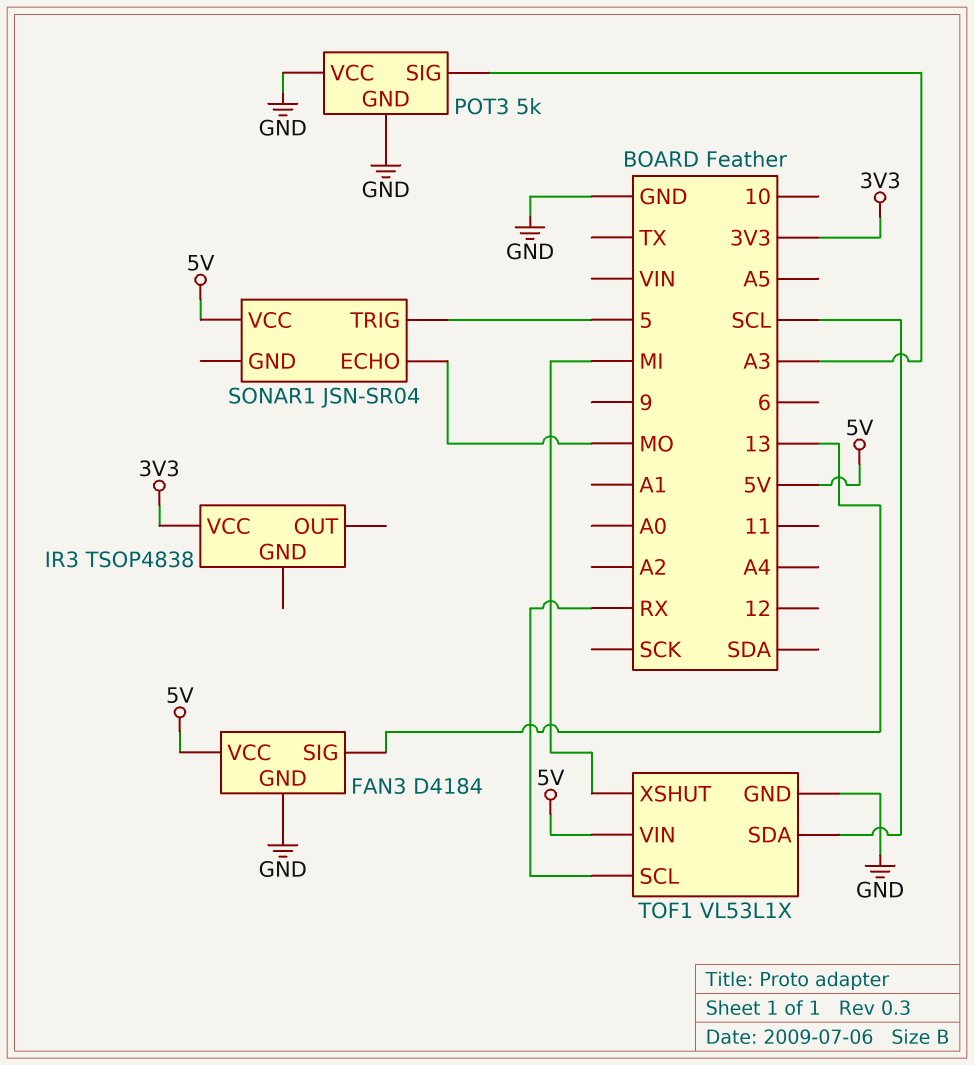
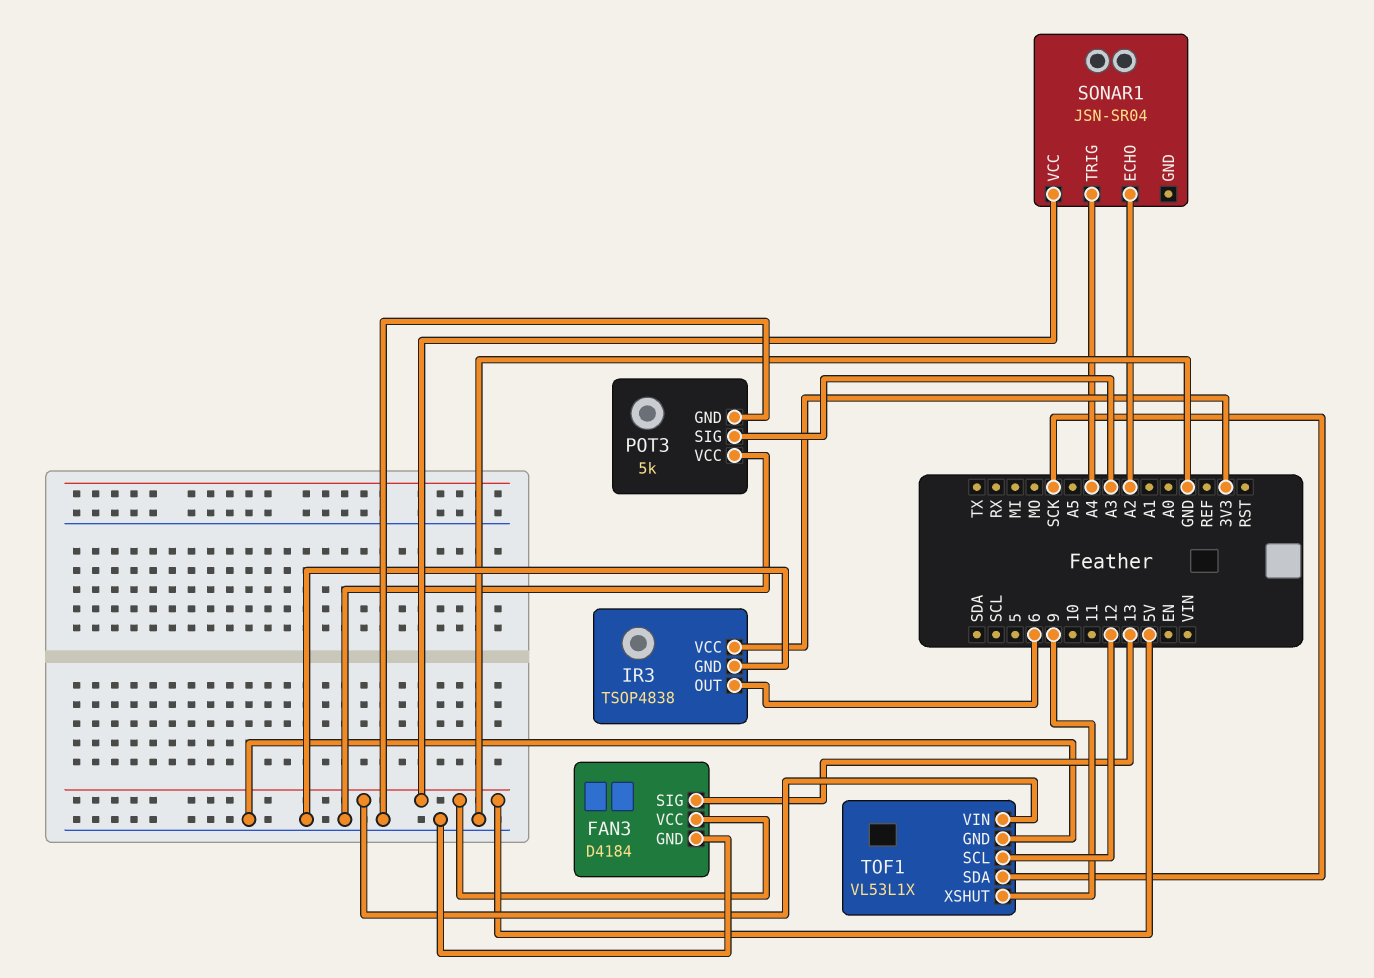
IR3 pin GND: none -> GND
IR3 pin OUT: none -> 6
SONAR1 pin ECHO: MO -> A2
SONAR1 pin TRIG: 5 -> A4
TOF1 pin SCL: RX -> 12
TOF1 pin SDA: SCL -> SCK
TOF1 pin XSHUT: MI -> 9

